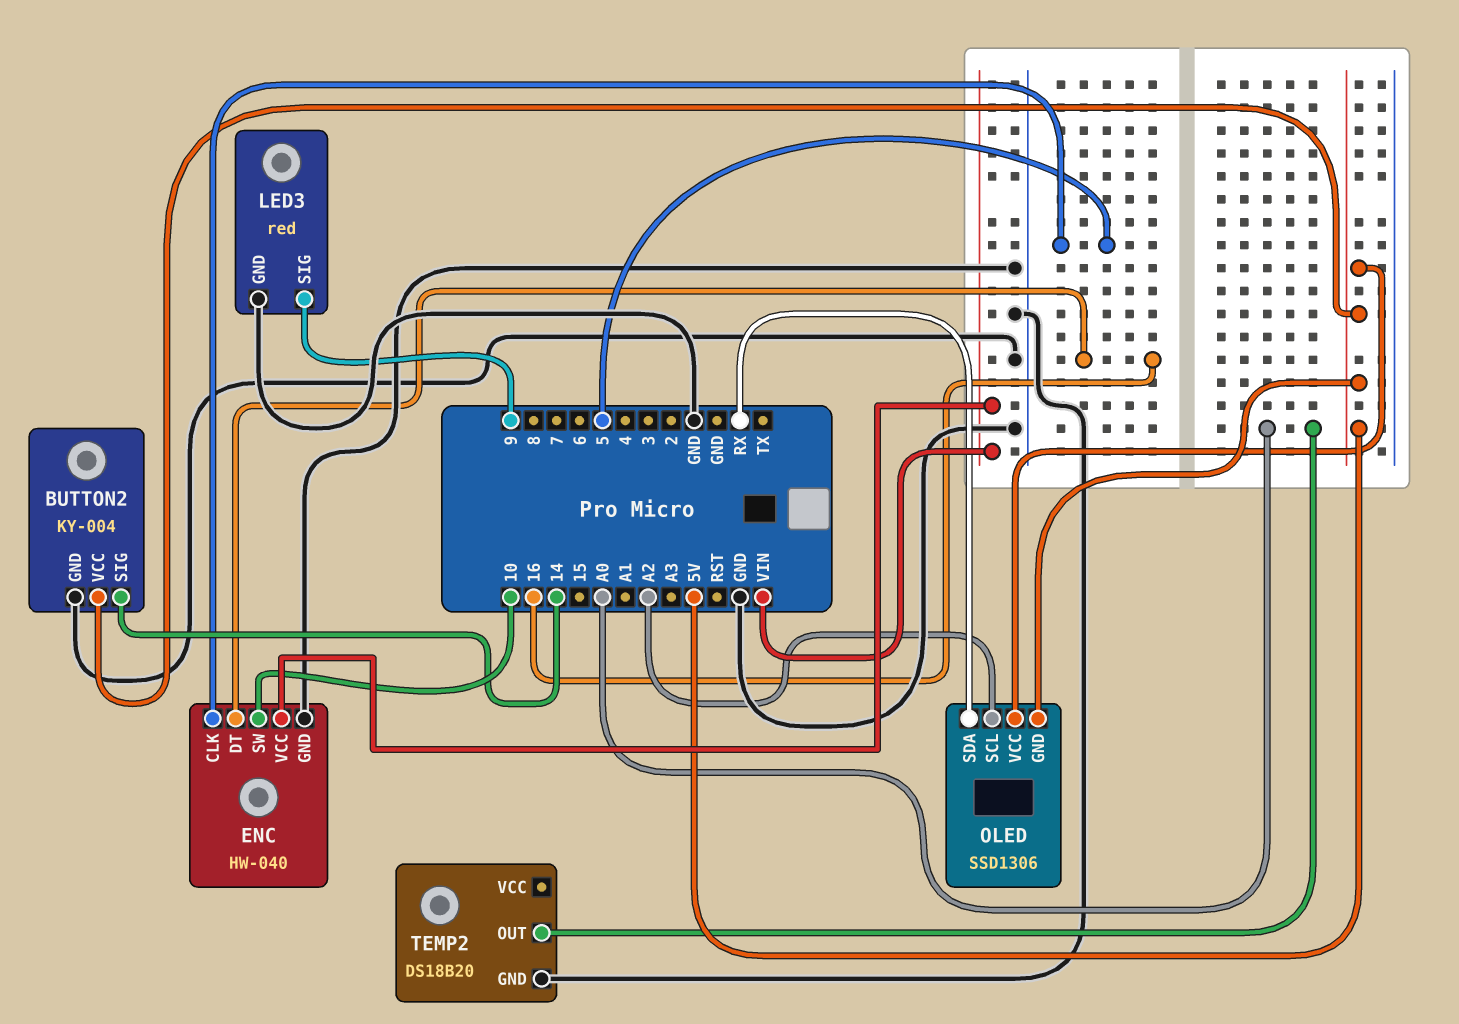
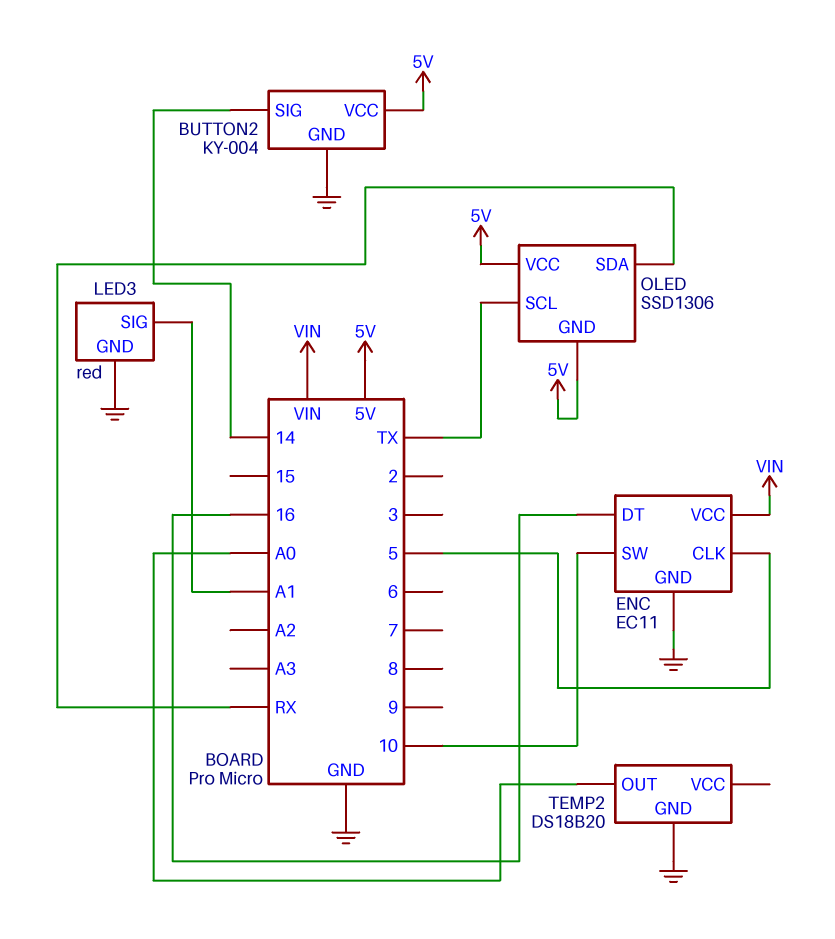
ENC: HW-040 -> EC11
LED3 pin SIG: 9 -> A1
OLED pin SCL: A2 -> TX

